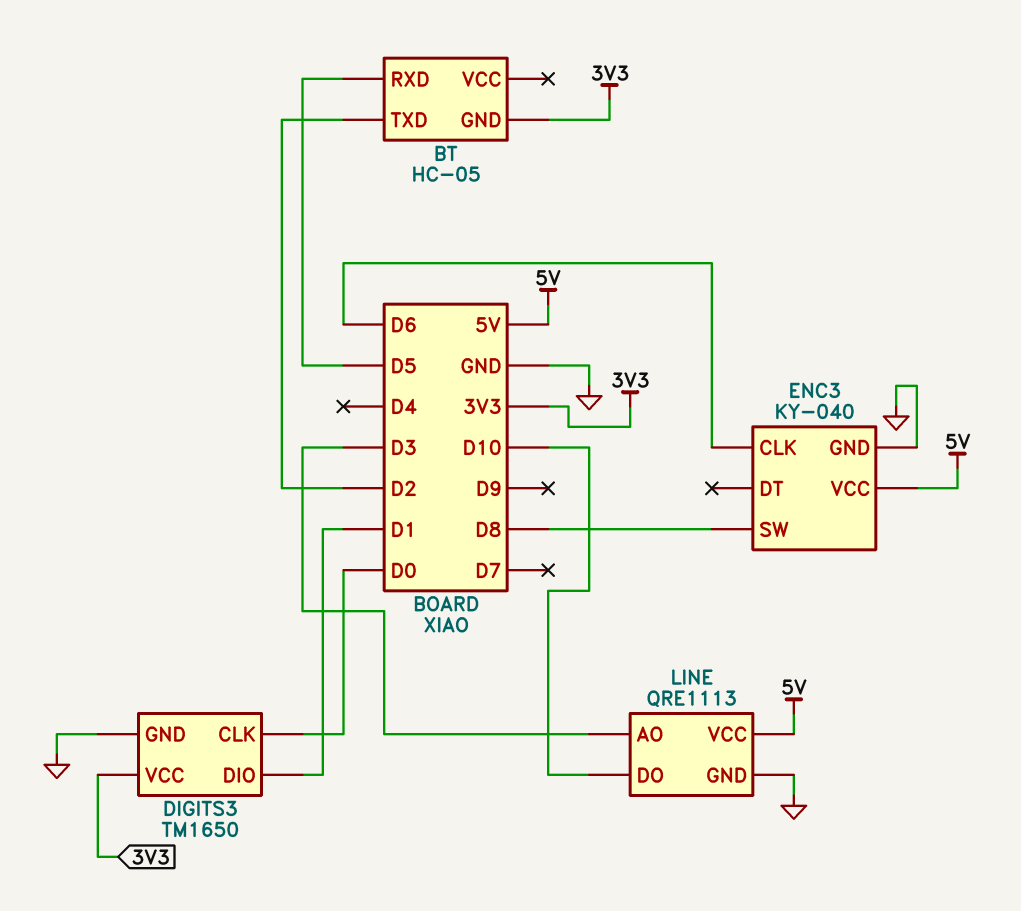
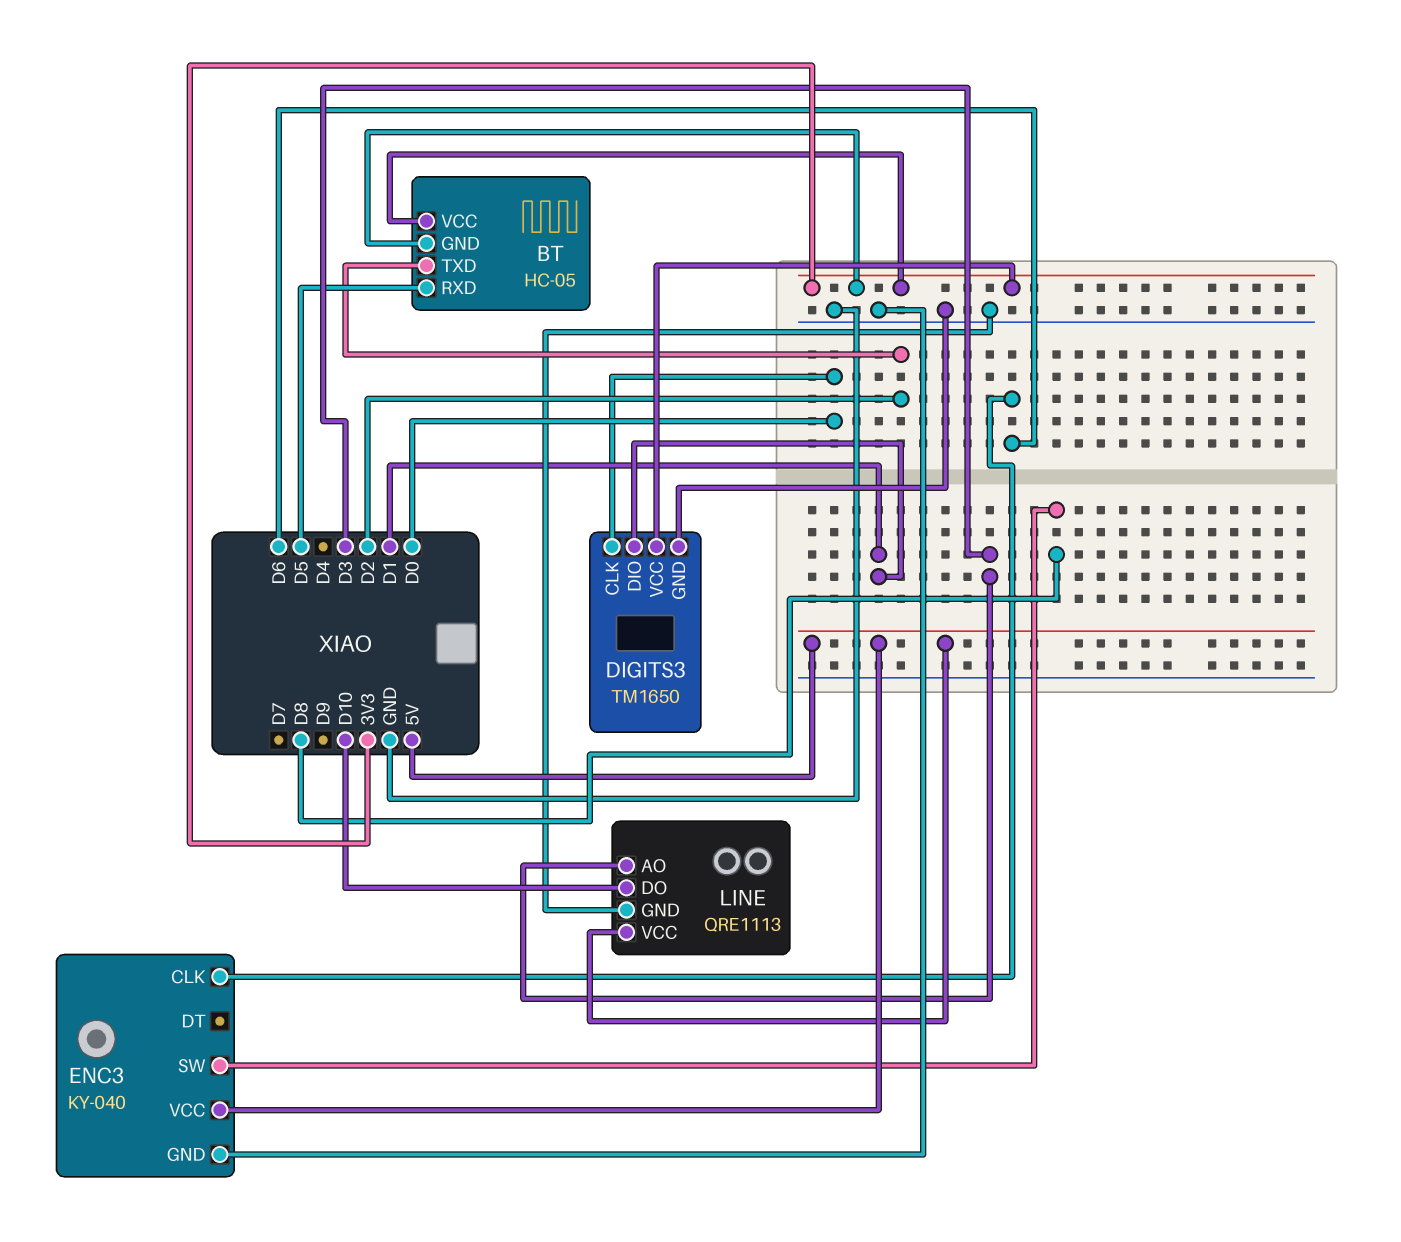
BT pin VCC: none -> 3V3

